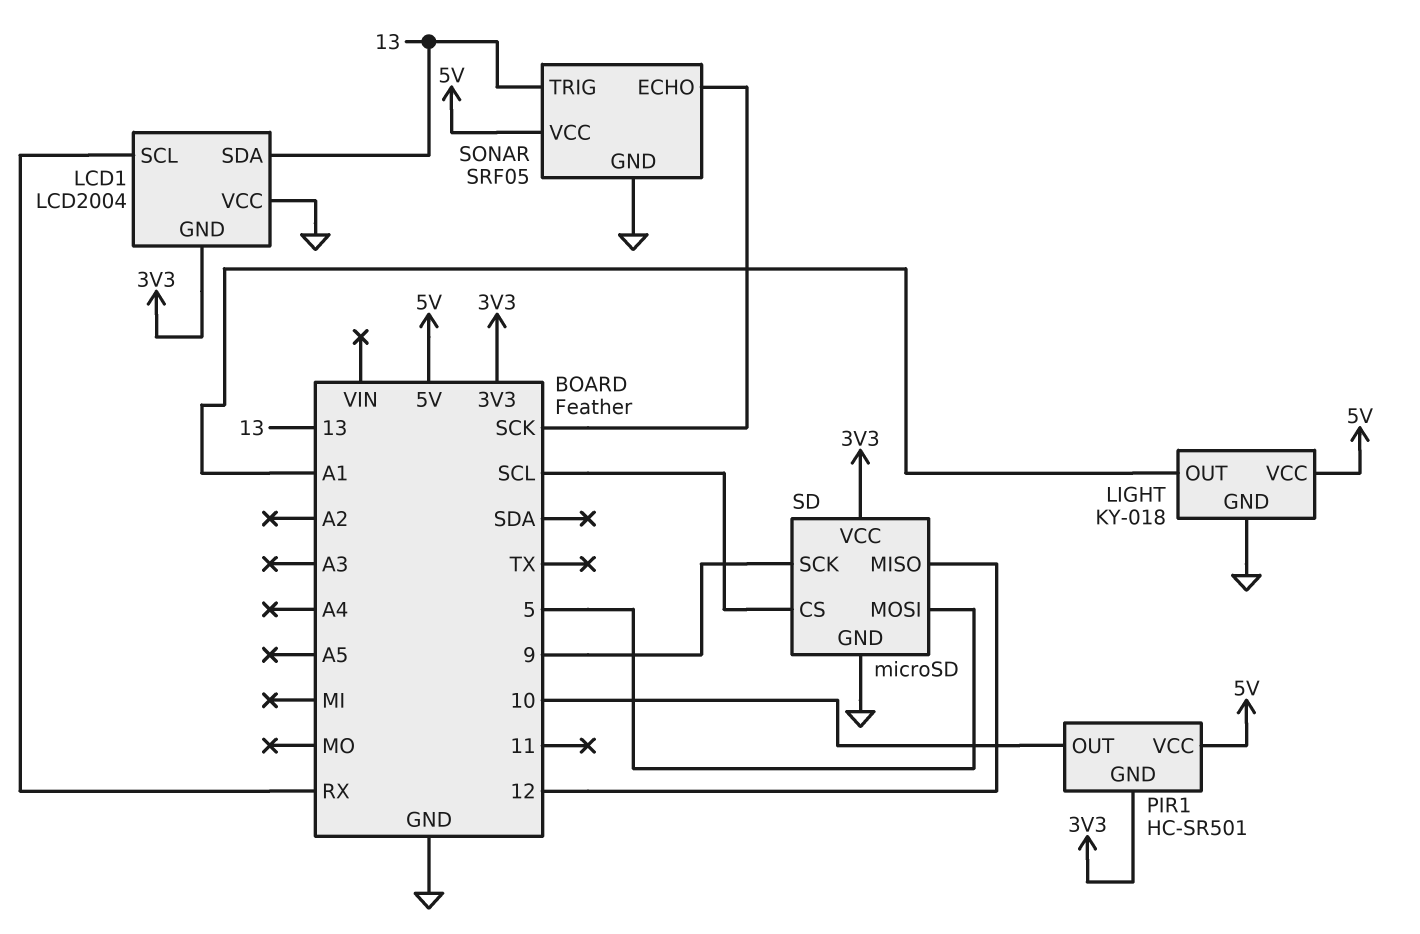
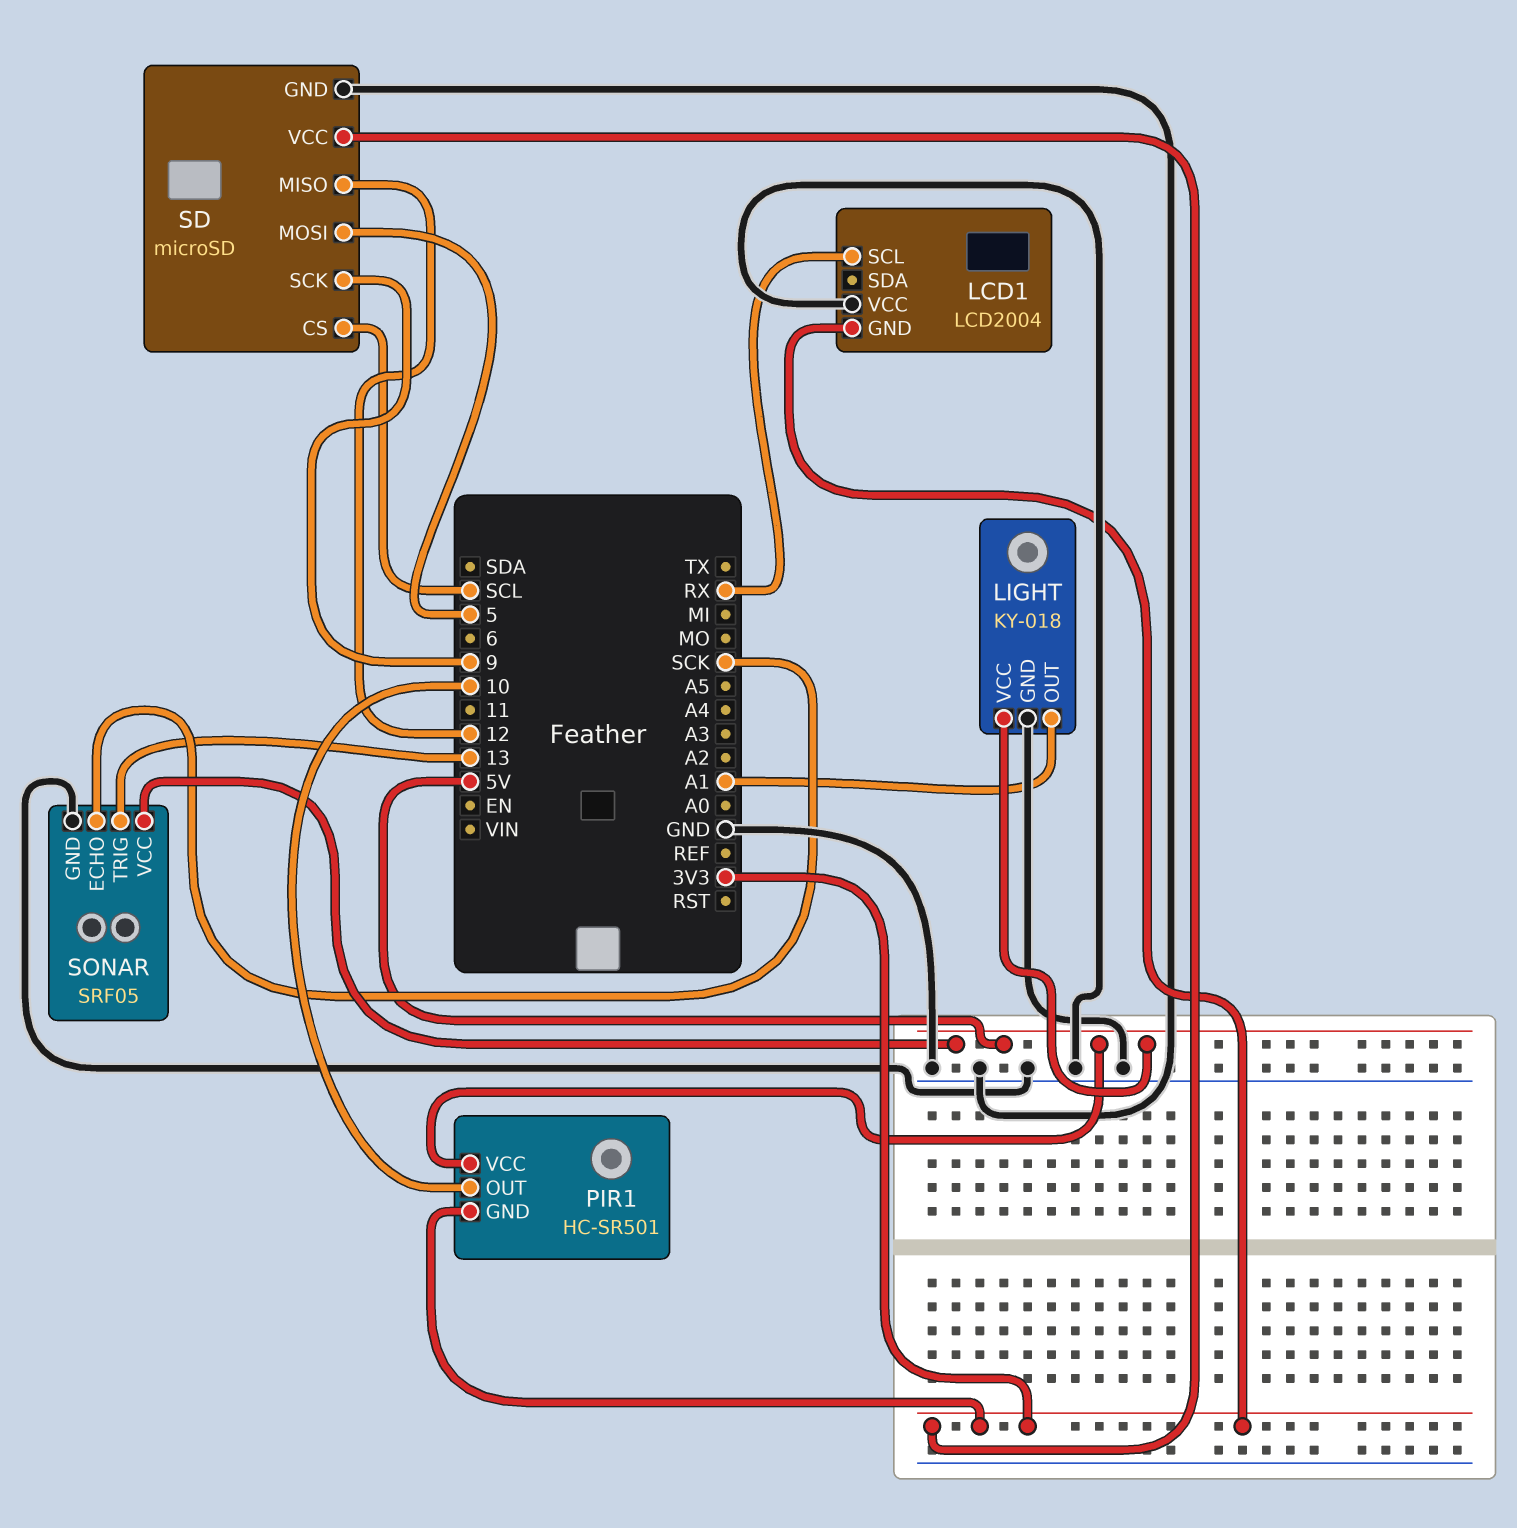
LCD1 pin SDA: 13 -> none

